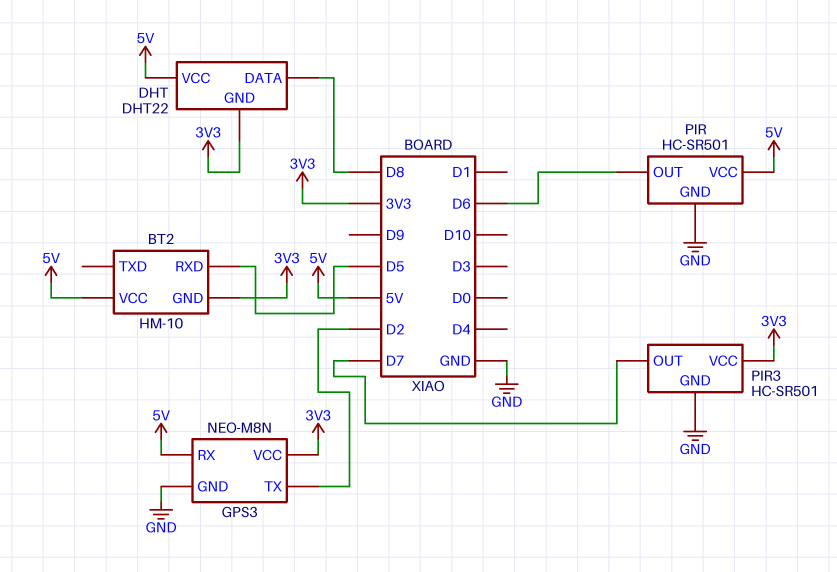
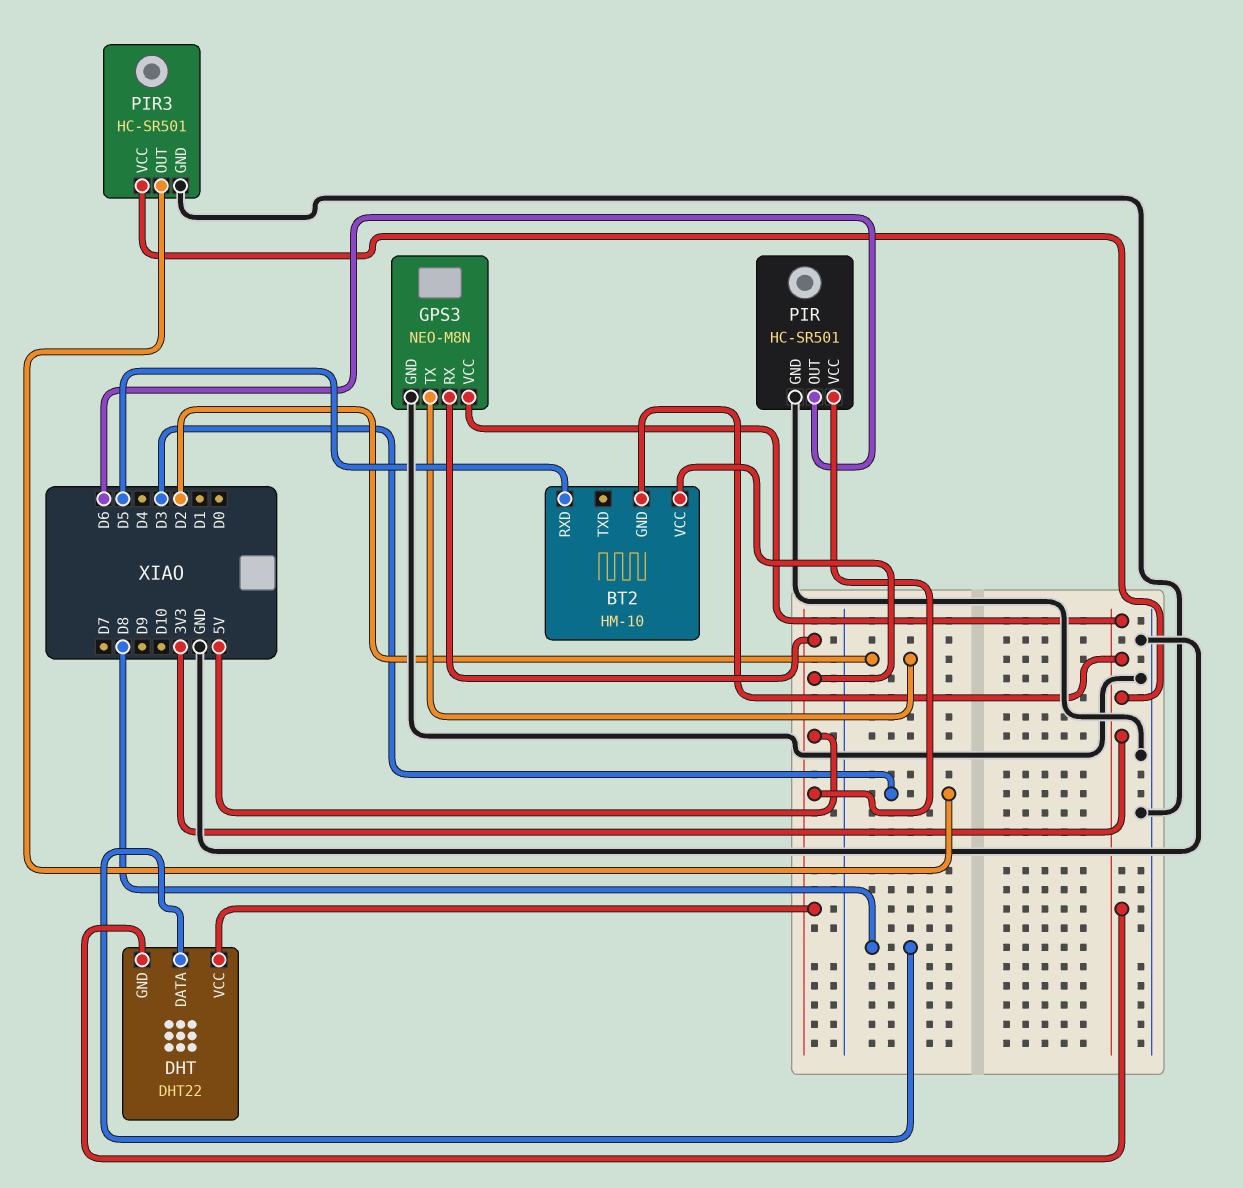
PIR3 pin OUT: D7 -> D3

